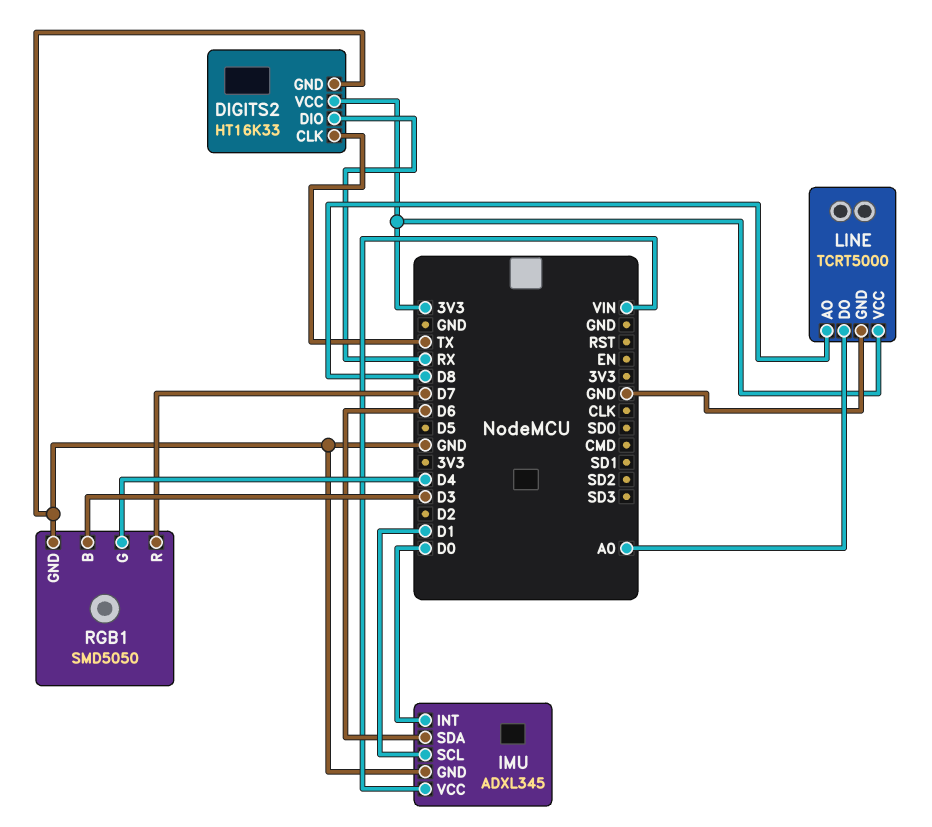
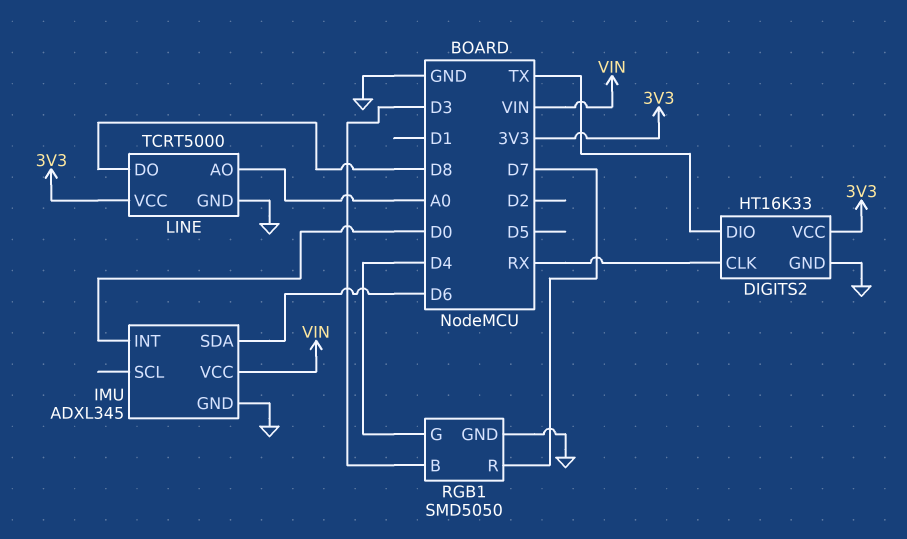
DIGITS2 pin CLK: TX -> RX
DIGITS2 pin DIO: RX -> TX
IMU pin SCL: D1 -> none
LINE pin AO: D8 -> A0
LINE pin DO: A0 -> D8

